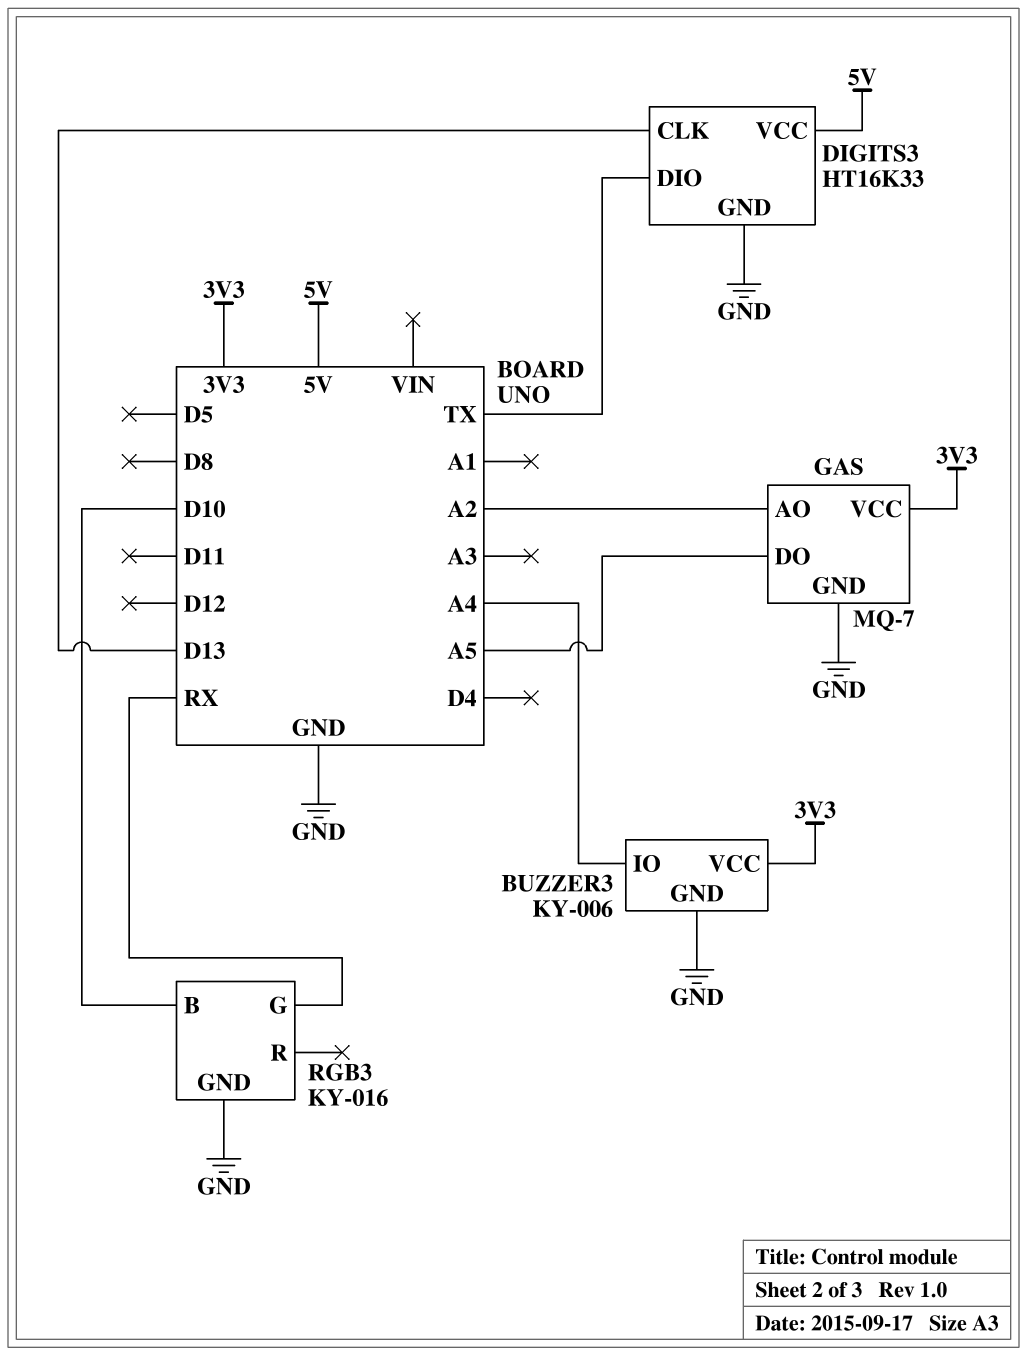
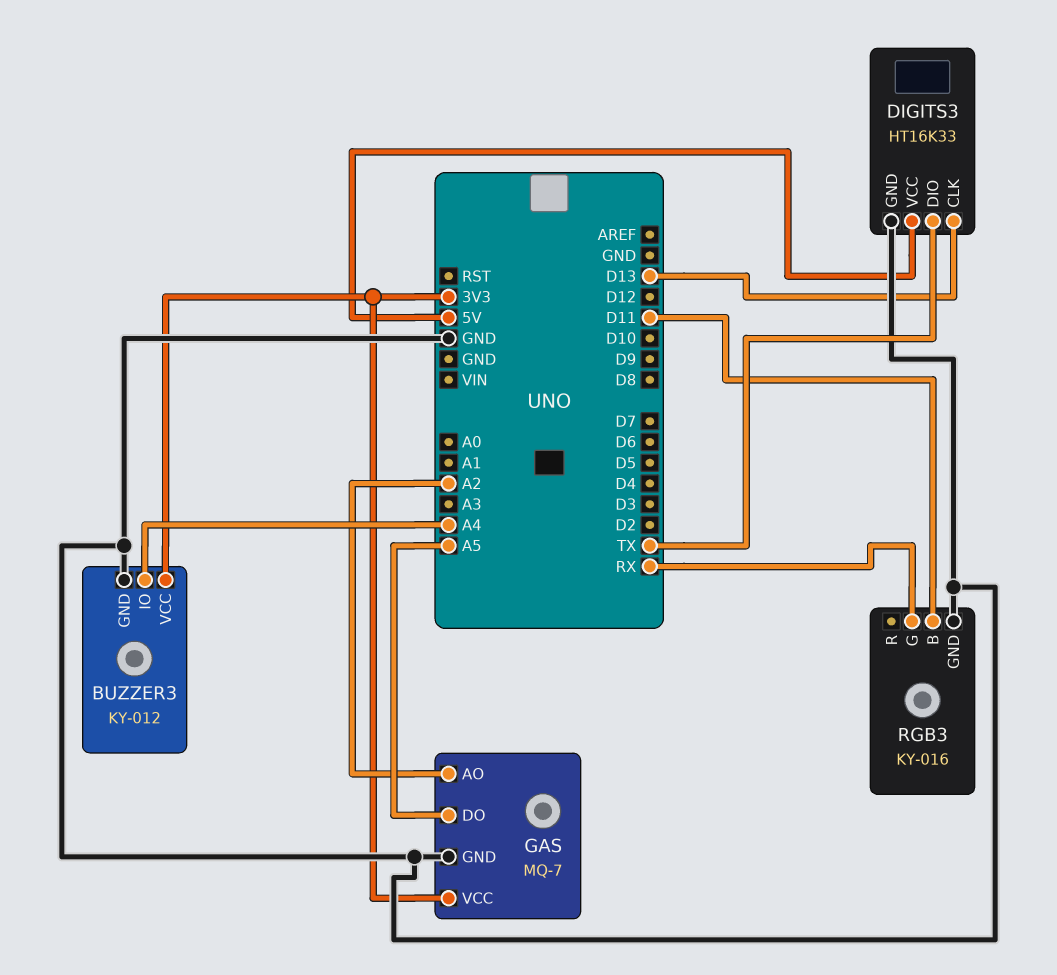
BUZZER3: KY-006 -> KY-012
RGB3 pin B: D10 -> D11

